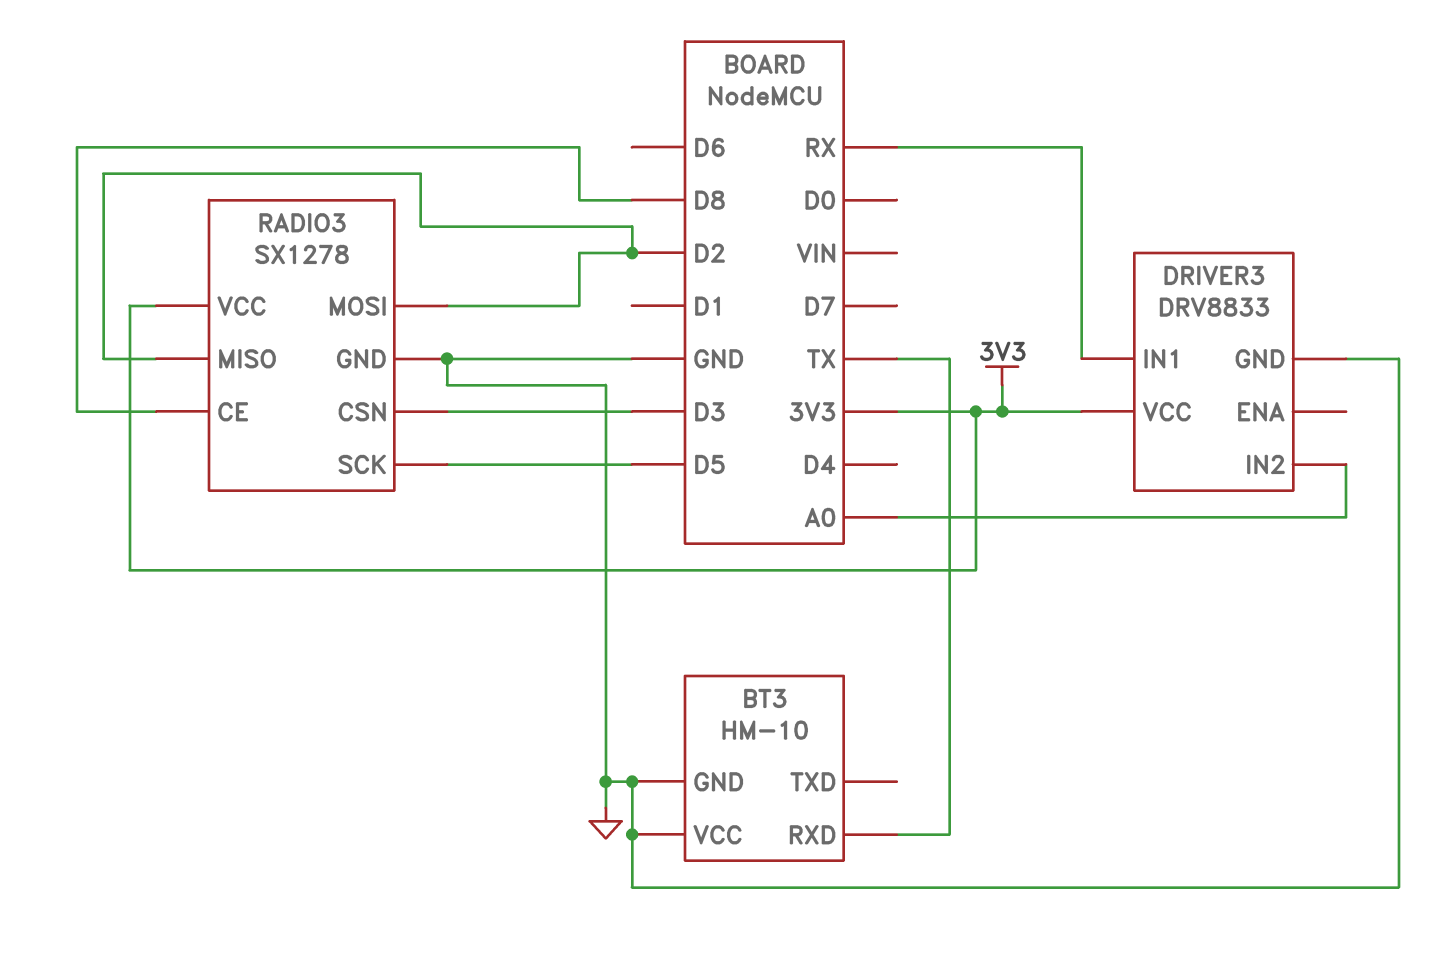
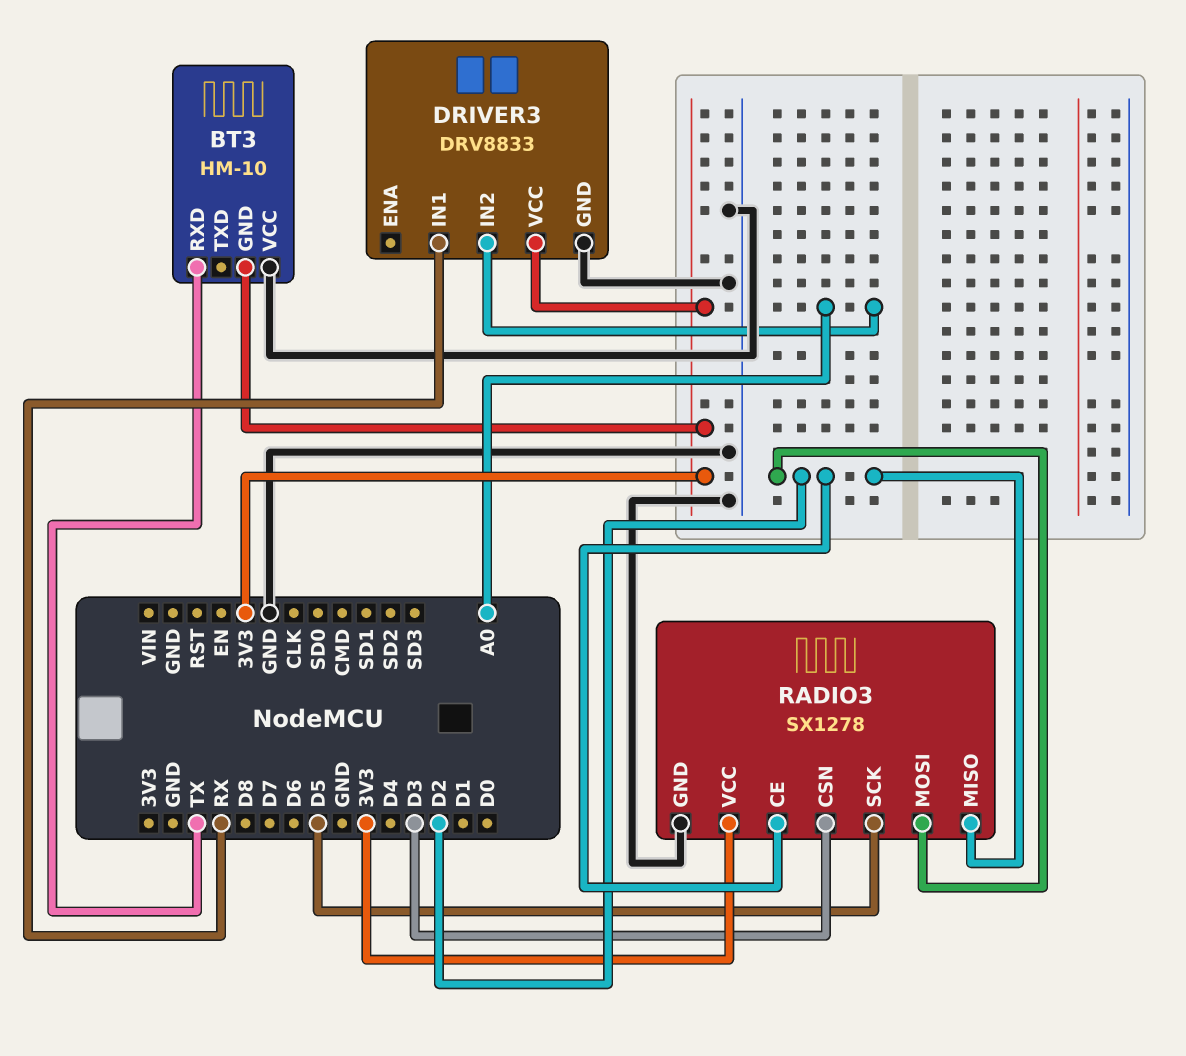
BT3 pin GND: GND -> 3V3
RADIO3 pin CE: D8 -> D2

